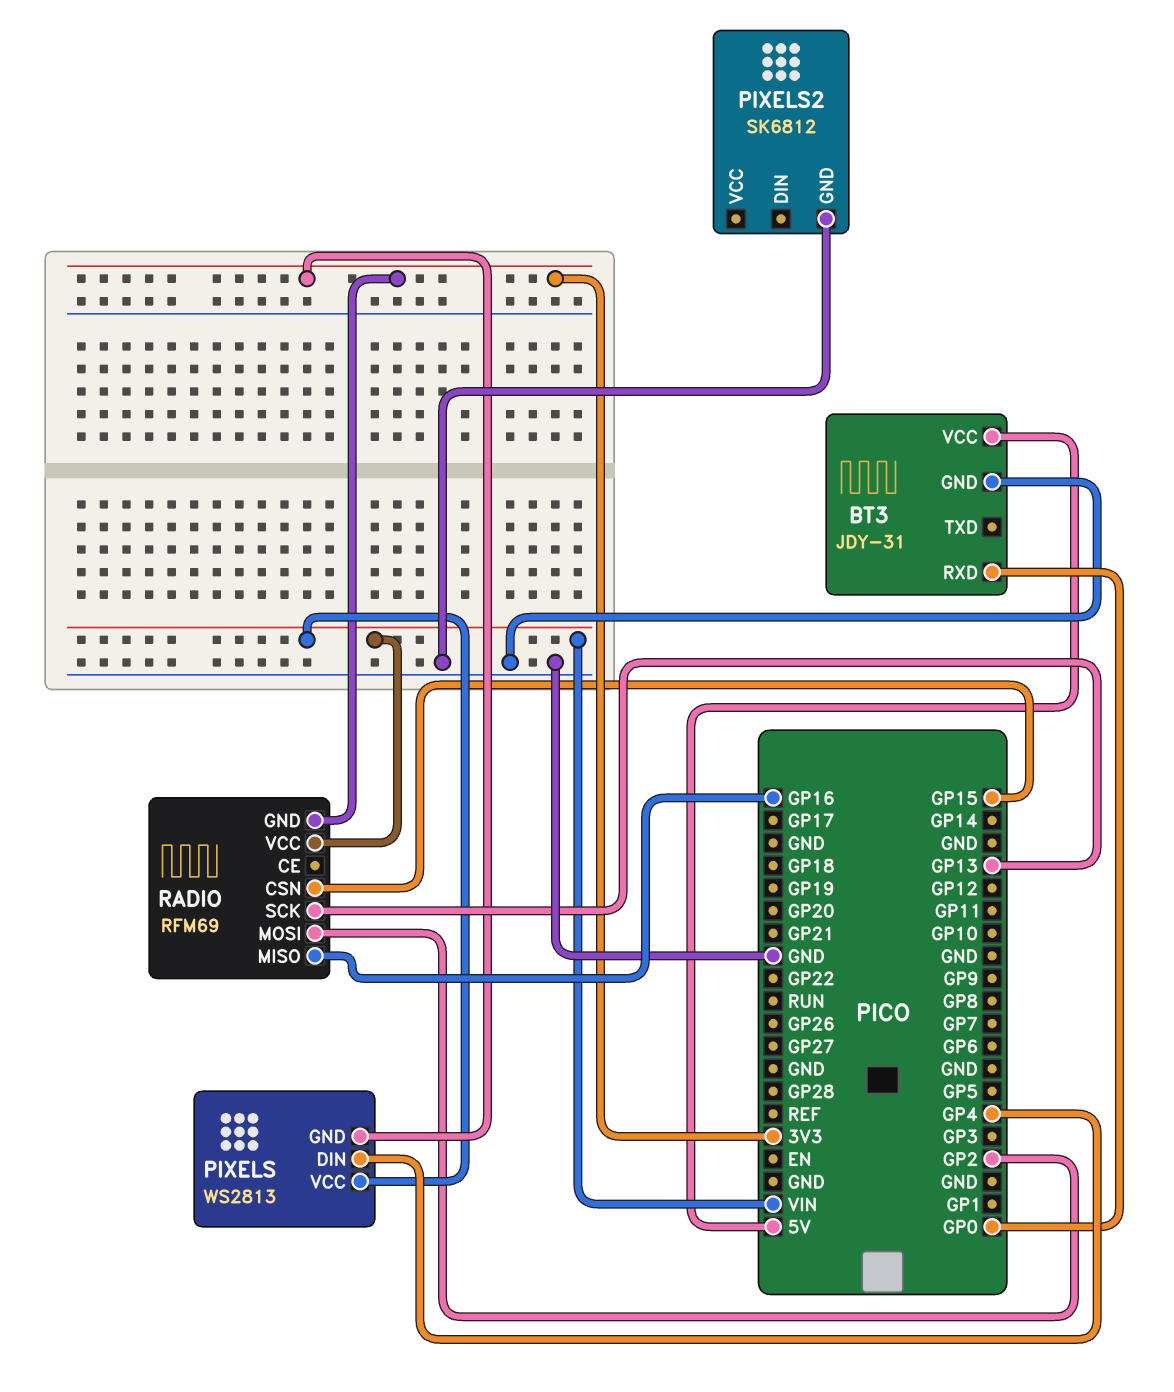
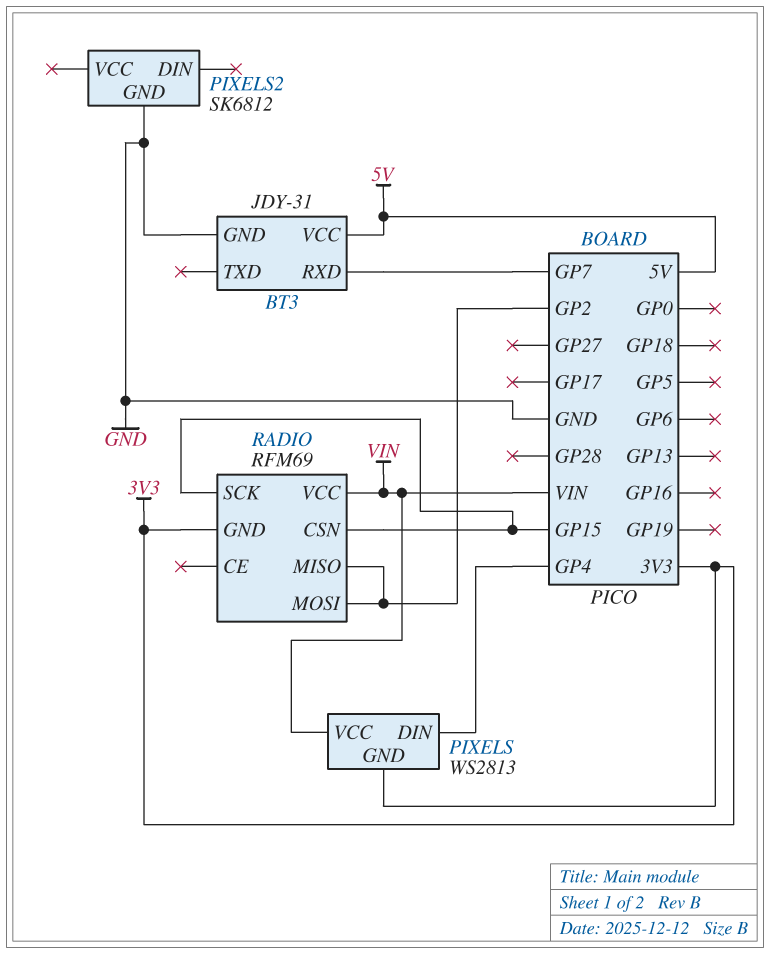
BT3 pin RXD: GP0 -> GP7
RADIO pin MISO: GP16 -> GP2
RADIO pin SCK: GP13 -> GP15

